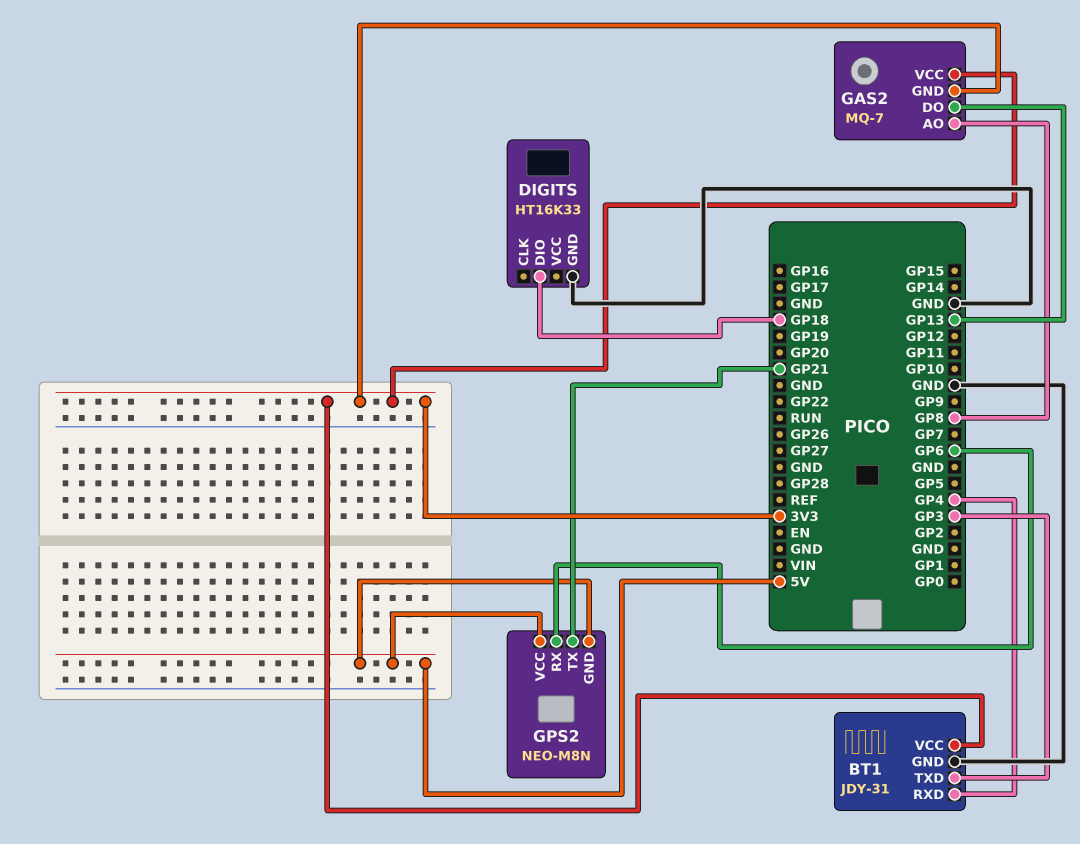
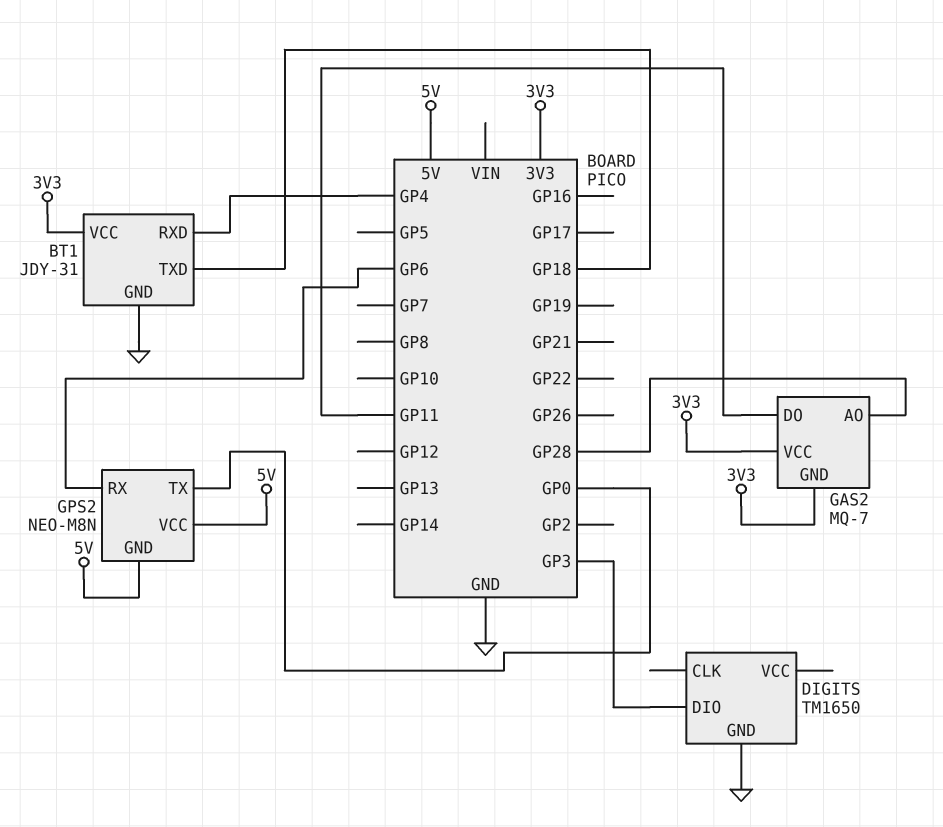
BT1 pin TXD: GP3 -> GP18
DIGITS: HT16K33 -> TM1650
DIGITS pin DIO: GP18 -> GP3
GAS2 pin AO: GP8 -> GP28
GAS2 pin DO: GP13 -> GP11
GPS2 pin TX: GP21 -> GP0

